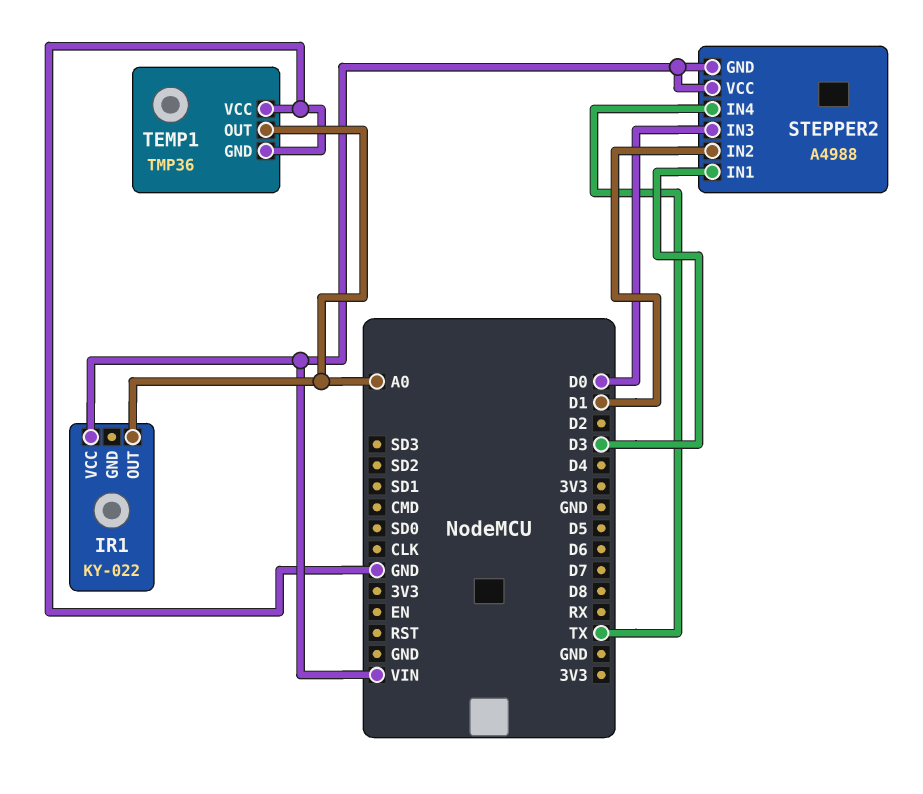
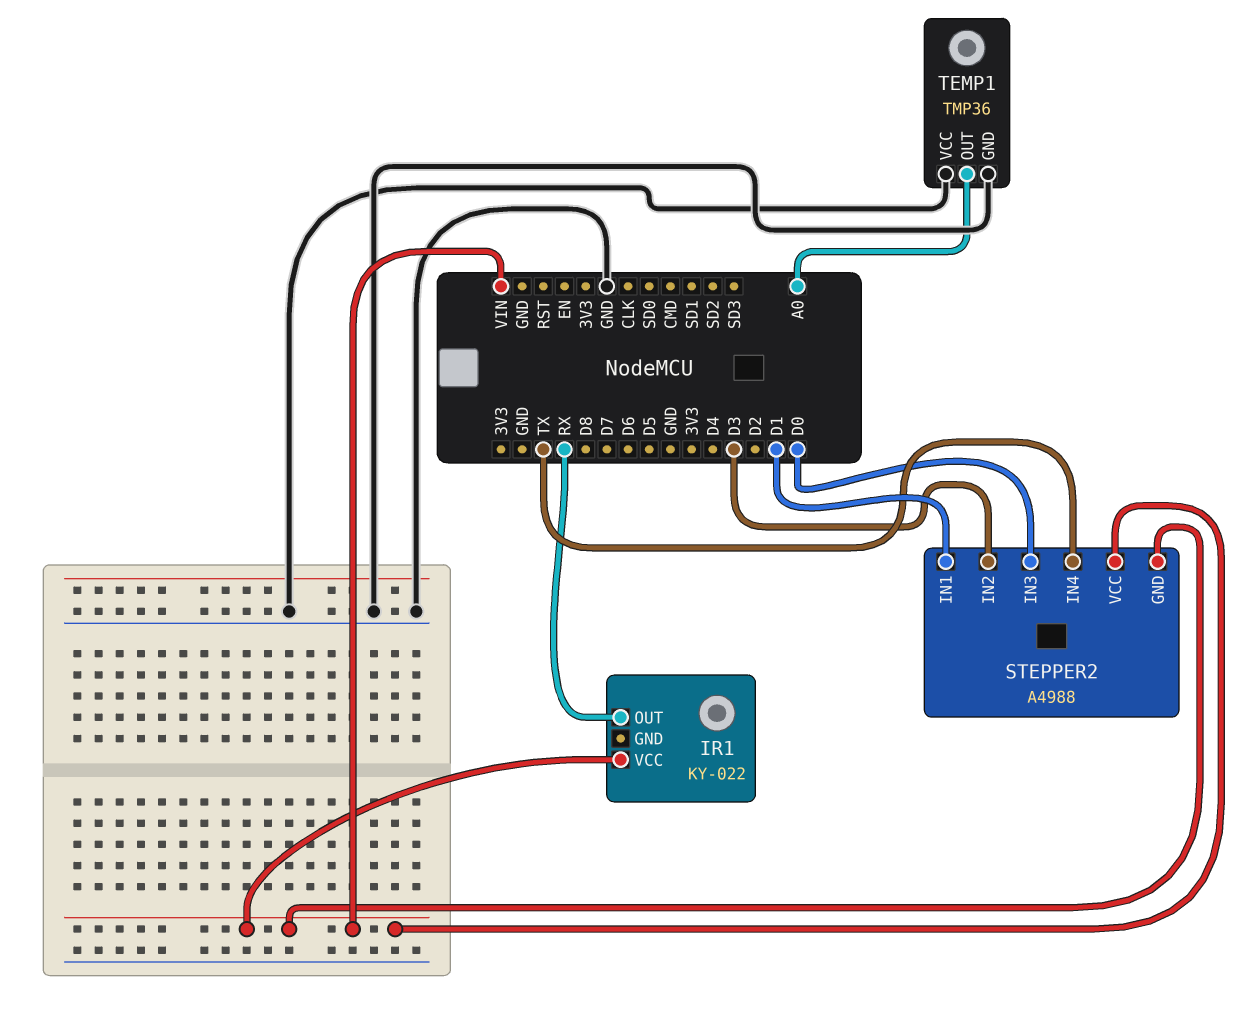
IR1 pin OUT: A0 -> RX
STEPPER2 pin IN1: D3 -> D1
STEPPER2 pin IN2: D1 -> D3

